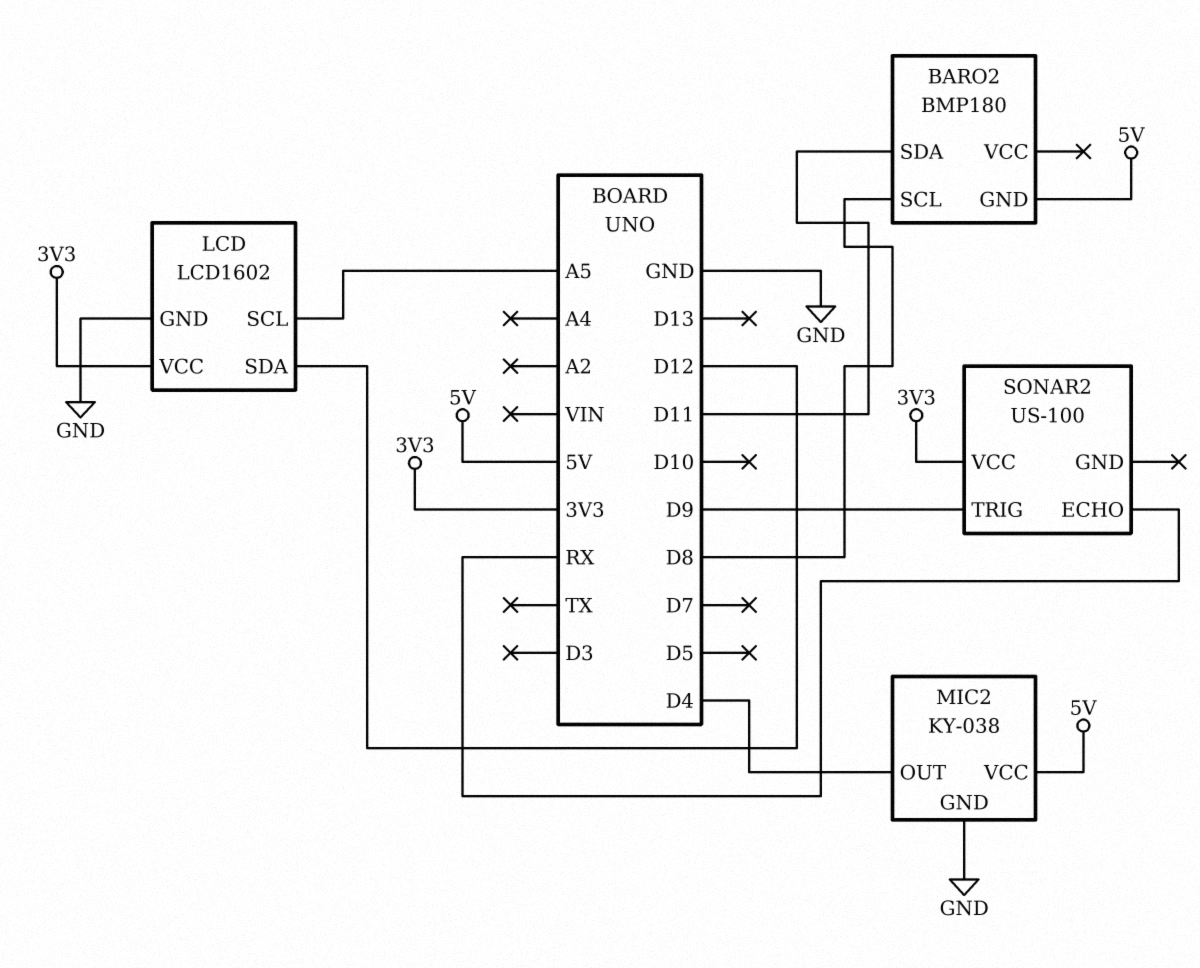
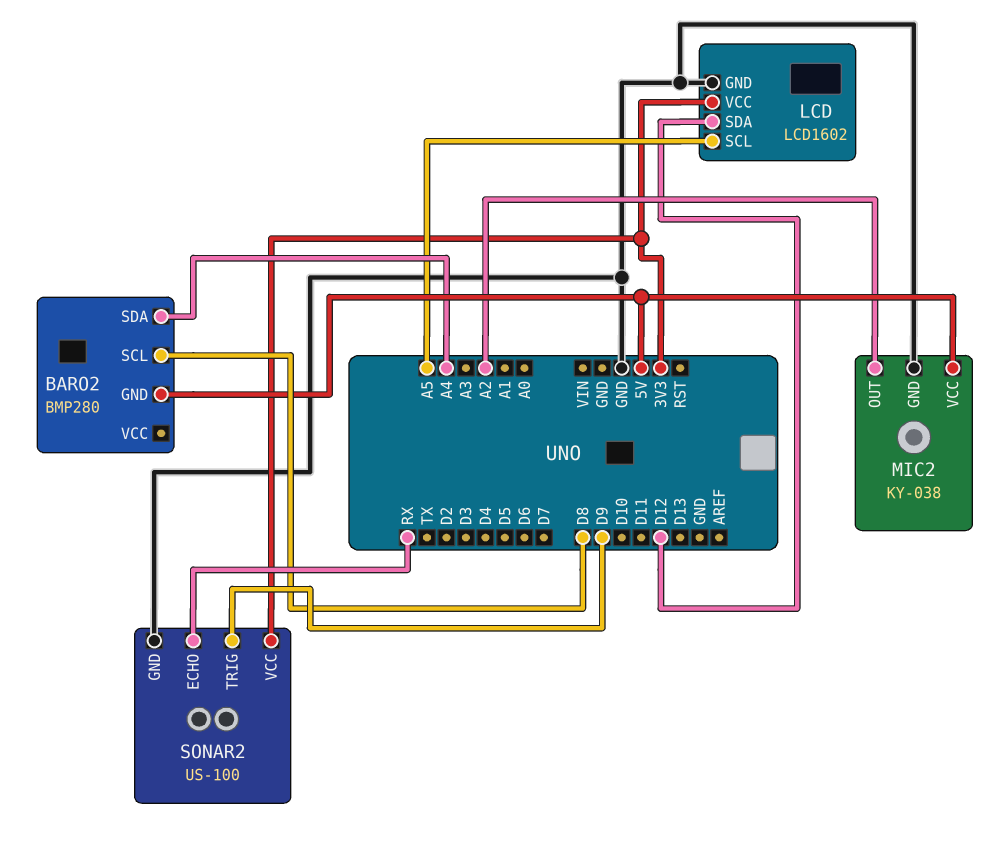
BARO2: BMP180 -> BMP280
BARO2 pin SDA: D11 -> A4
MIC2 pin OUT: D4 -> A2
SONAR2 pin GND: none -> GND

